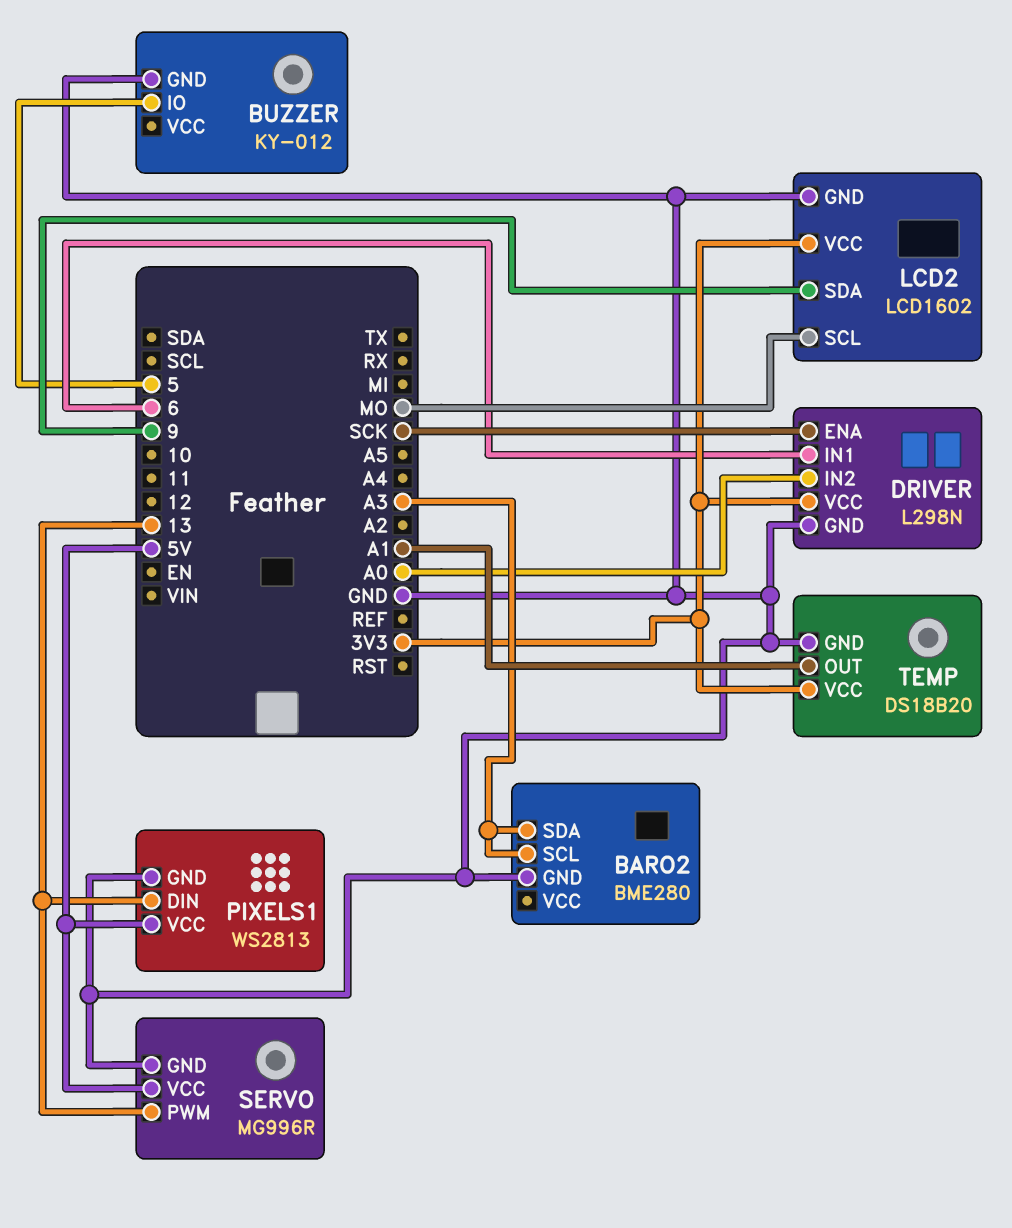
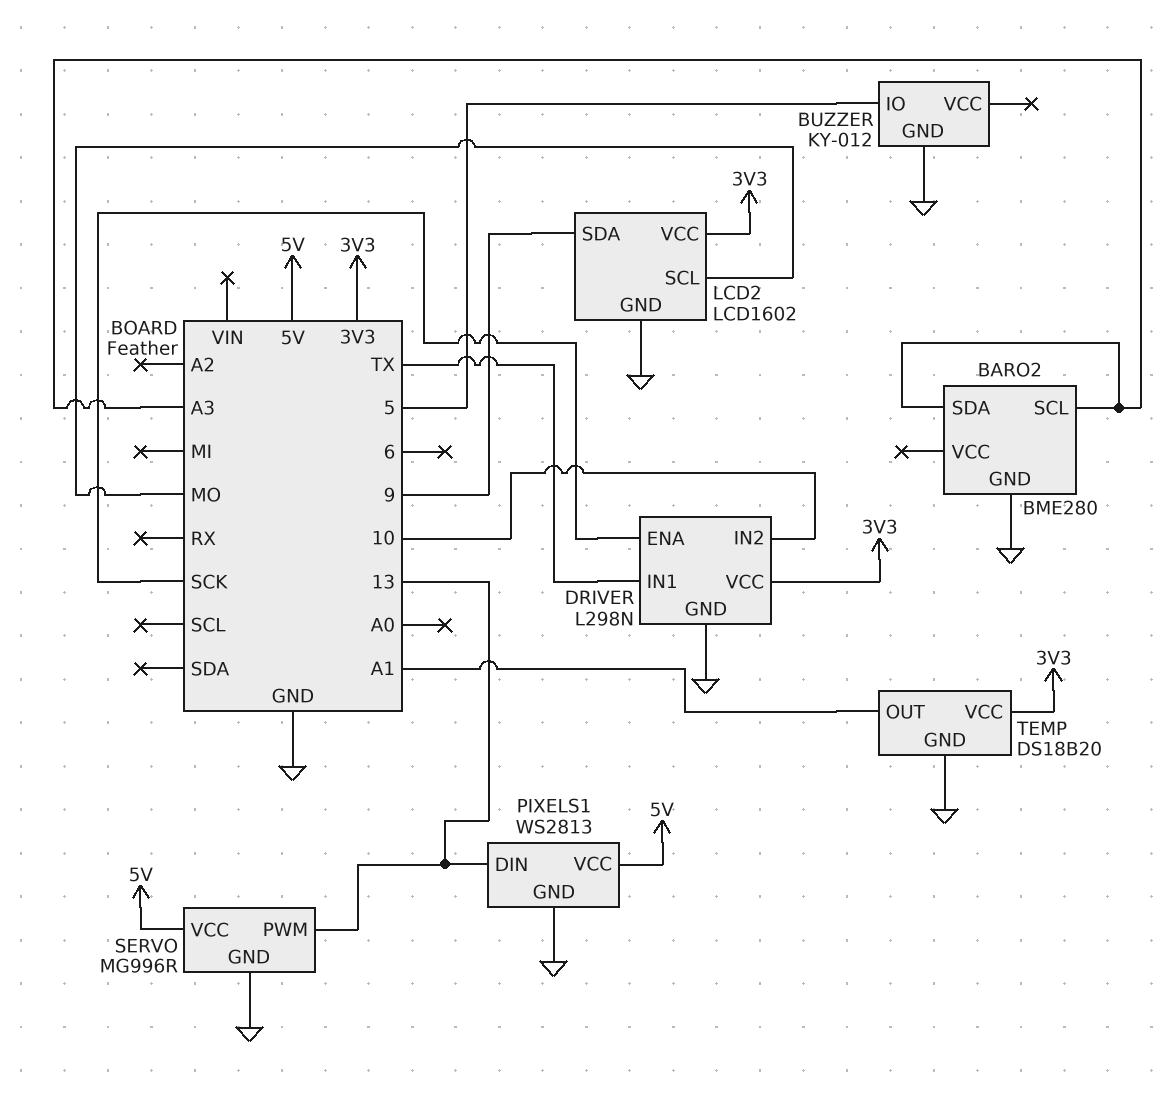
DRIVER pin IN1: 6 -> TX
DRIVER pin IN2: A0 -> 10

